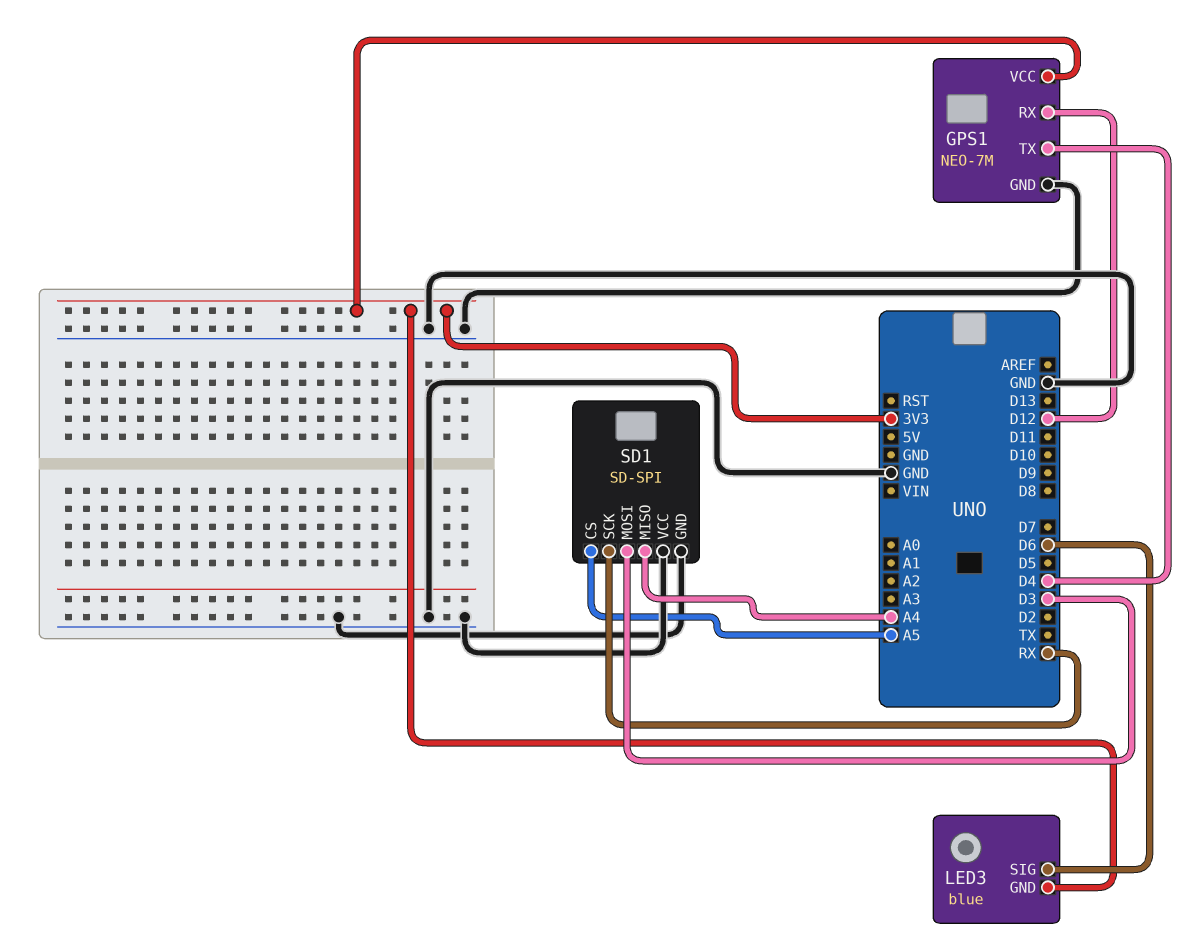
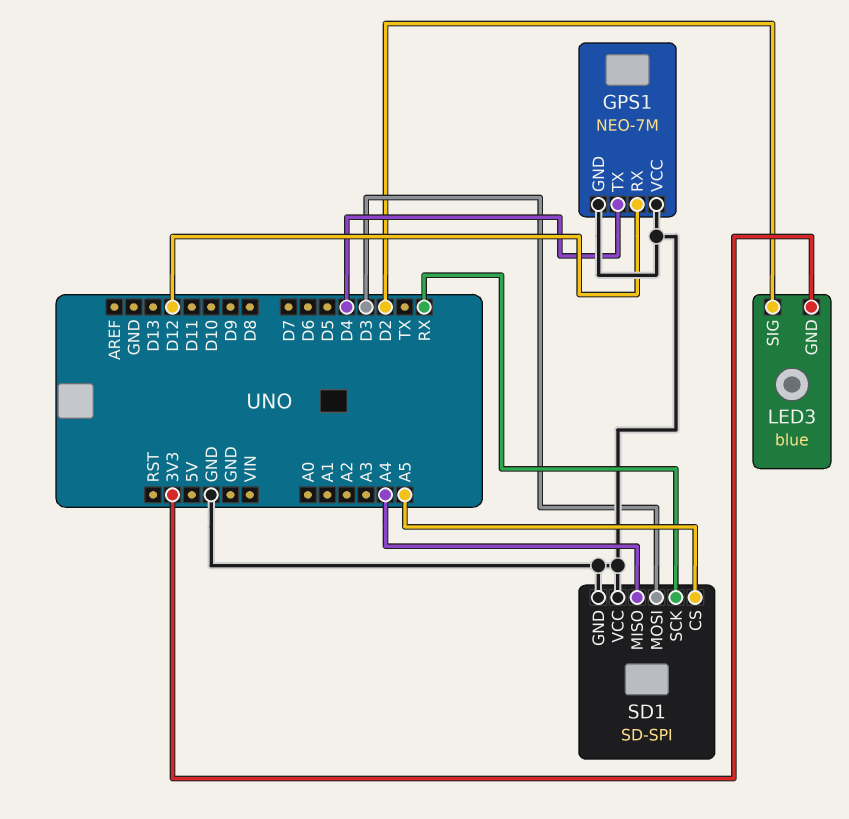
GPS1 pin VCC: 3V3 -> GND
LED3 pin SIG: D6 -> D2

